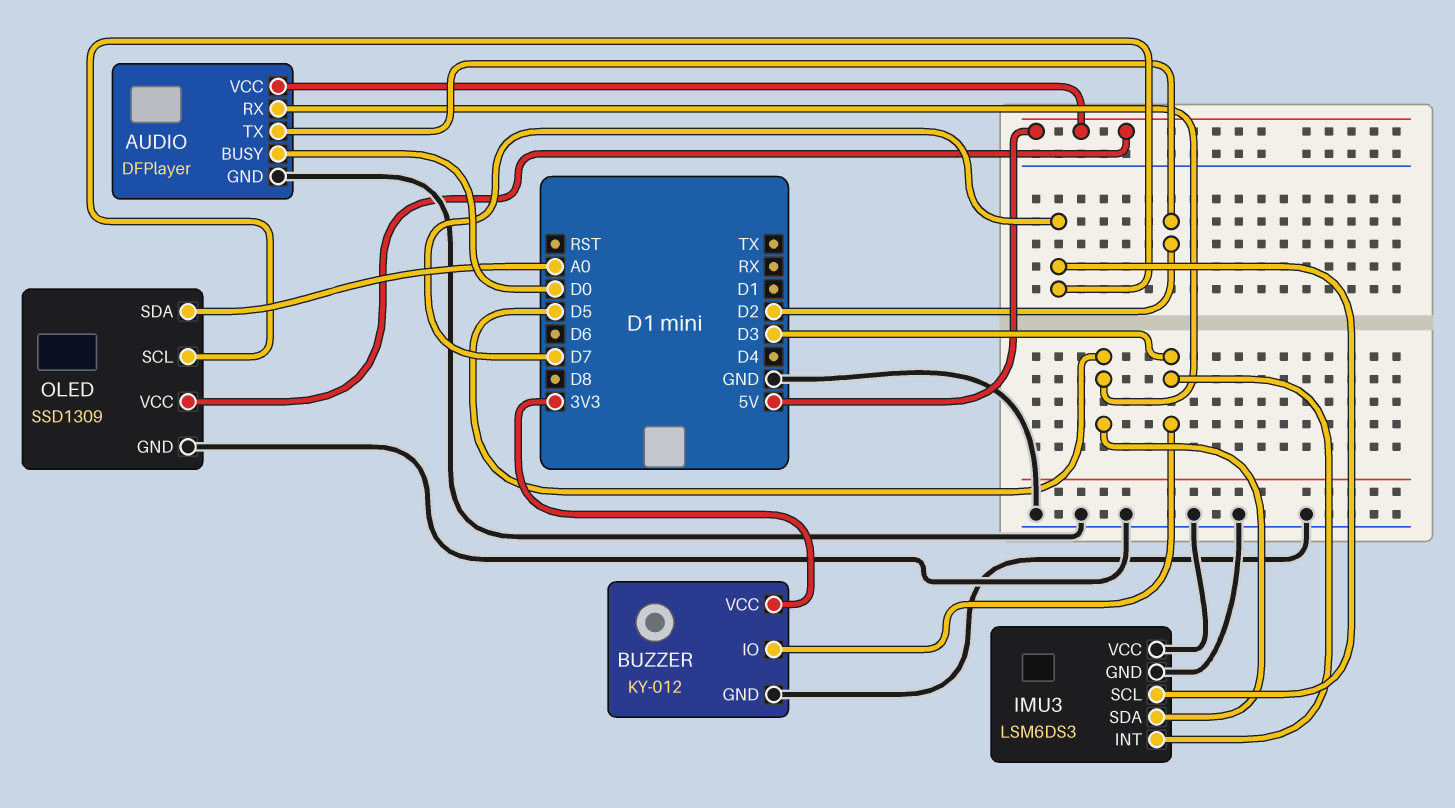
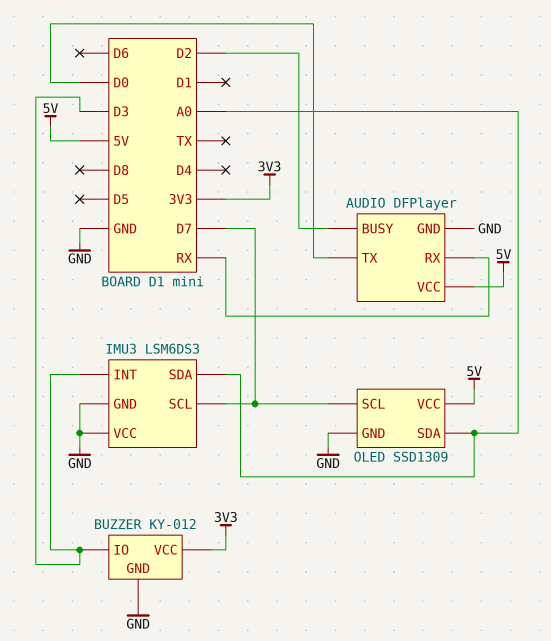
AUDIO pin BUSY: D0 -> D2
AUDIO pin RX: D5 -> RX
AUDIO pin TX: D2 -> D0
IMU3 pin SDA: D5 -> A0

